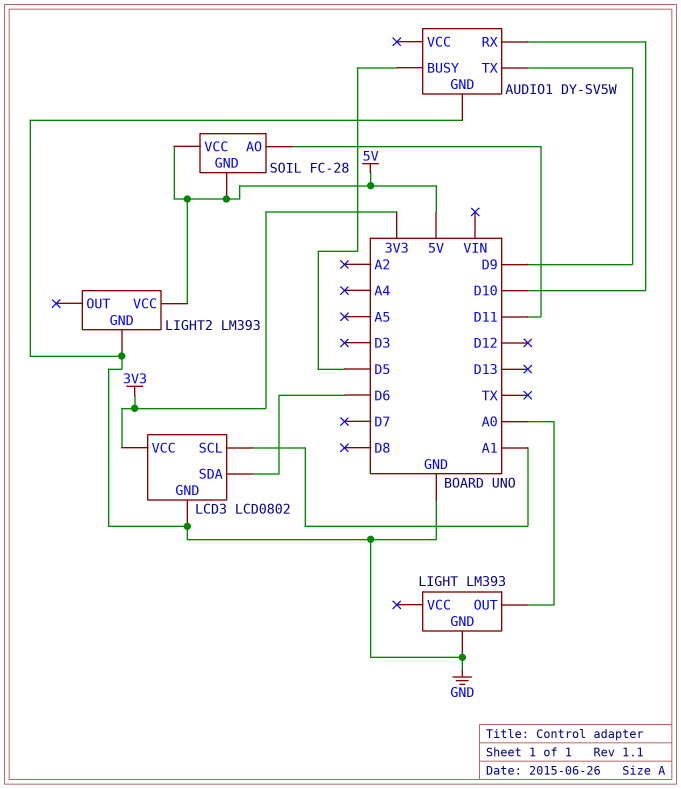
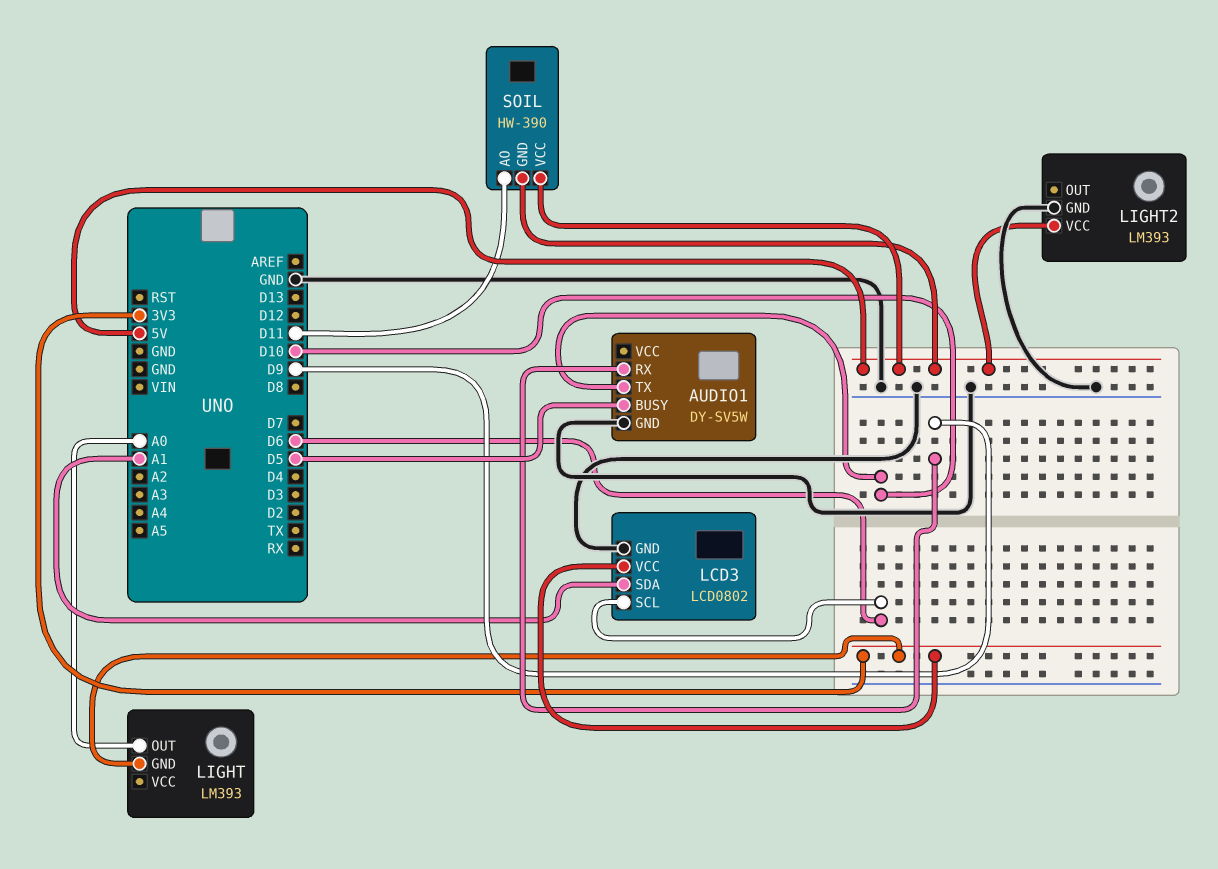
AUDIO1 pin RX: D10 -> D9
AUDIO1 pin TX: D9 -> D10
LCD3 pin SCL: A1 -> D6
LCD3 pin SDA: D6 -> A1
LIGHT pin GND: GND -> 3V3
SOIL: FC-28 -> HW-390

